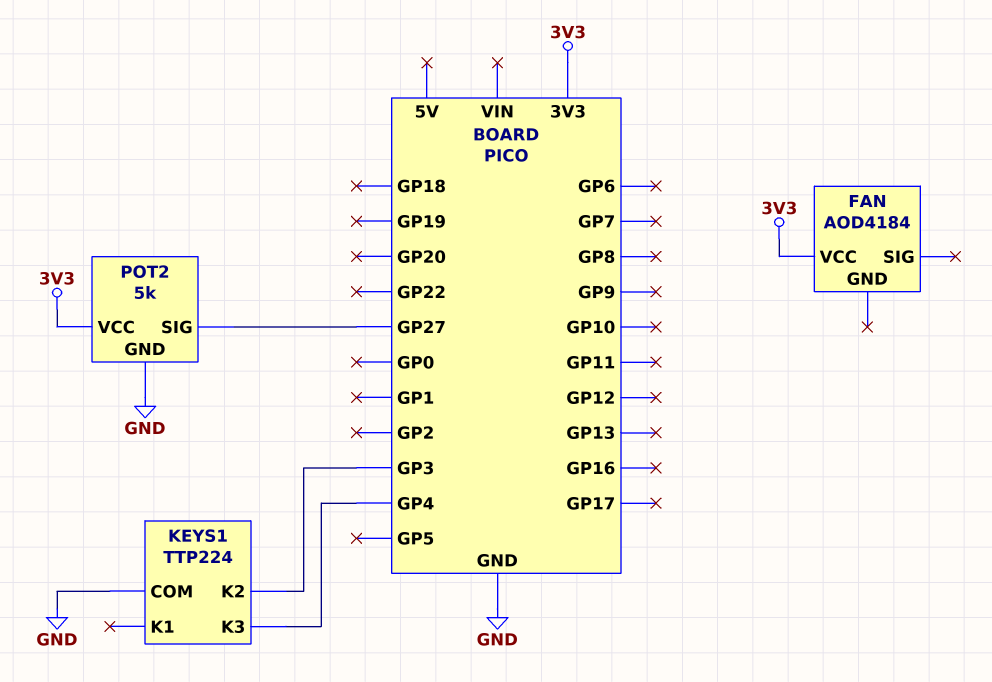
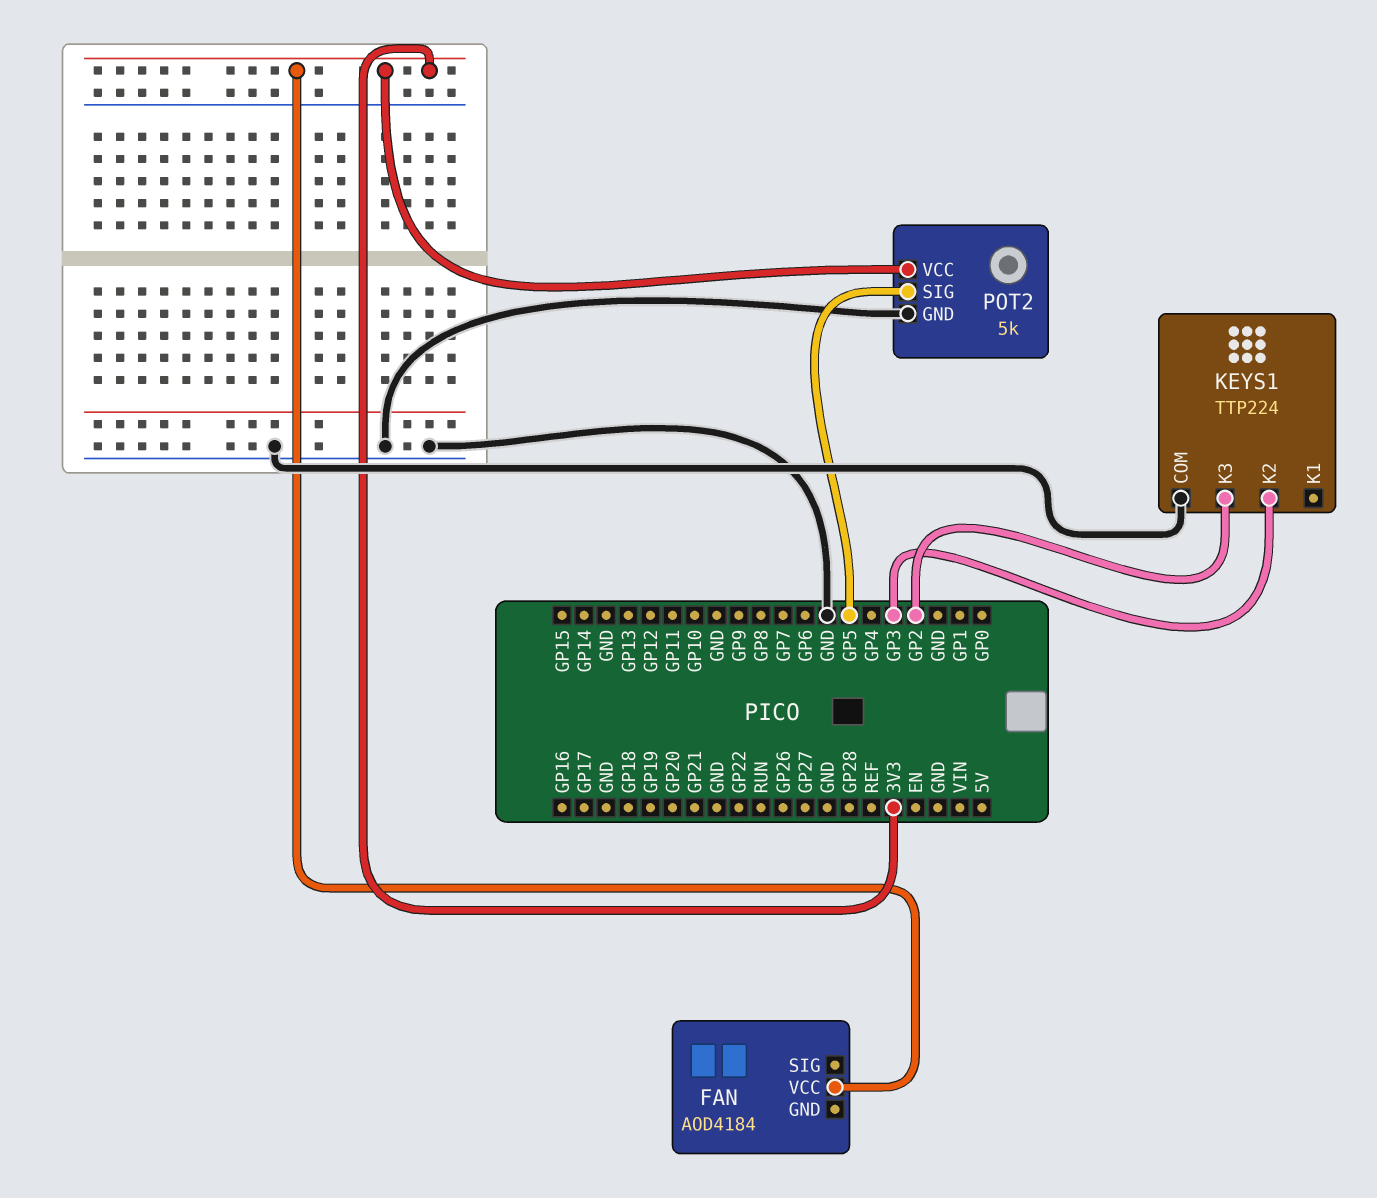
KEYS1 pin K3: GP4 -> GP2
POT2 pin SIG: GP27 -> GP5

